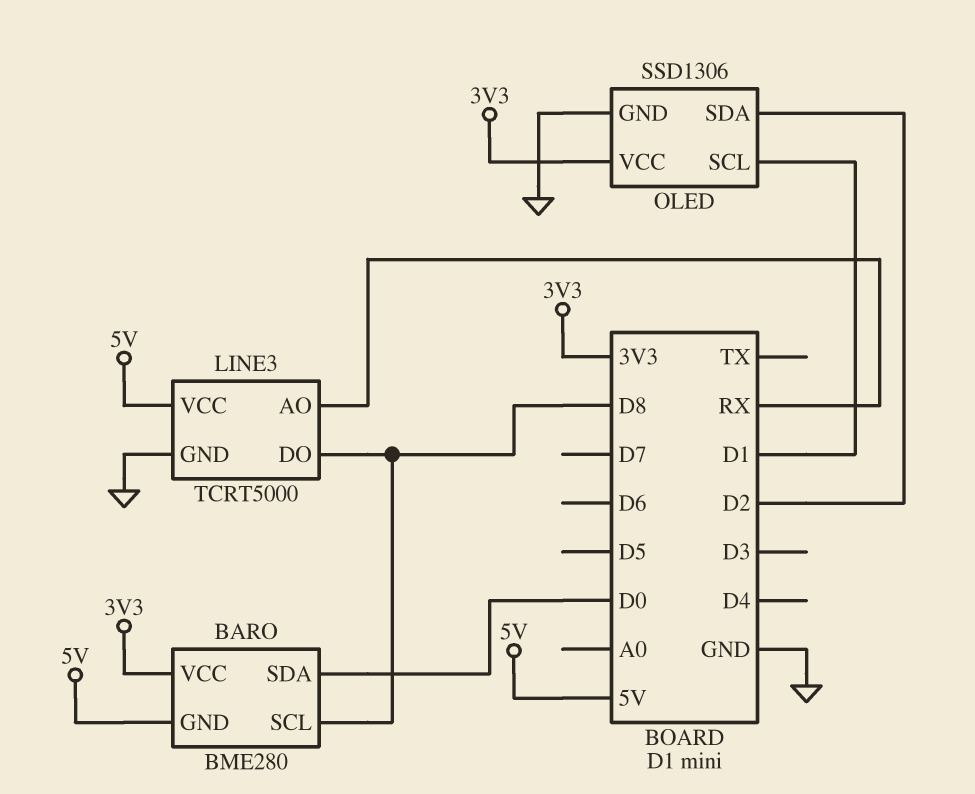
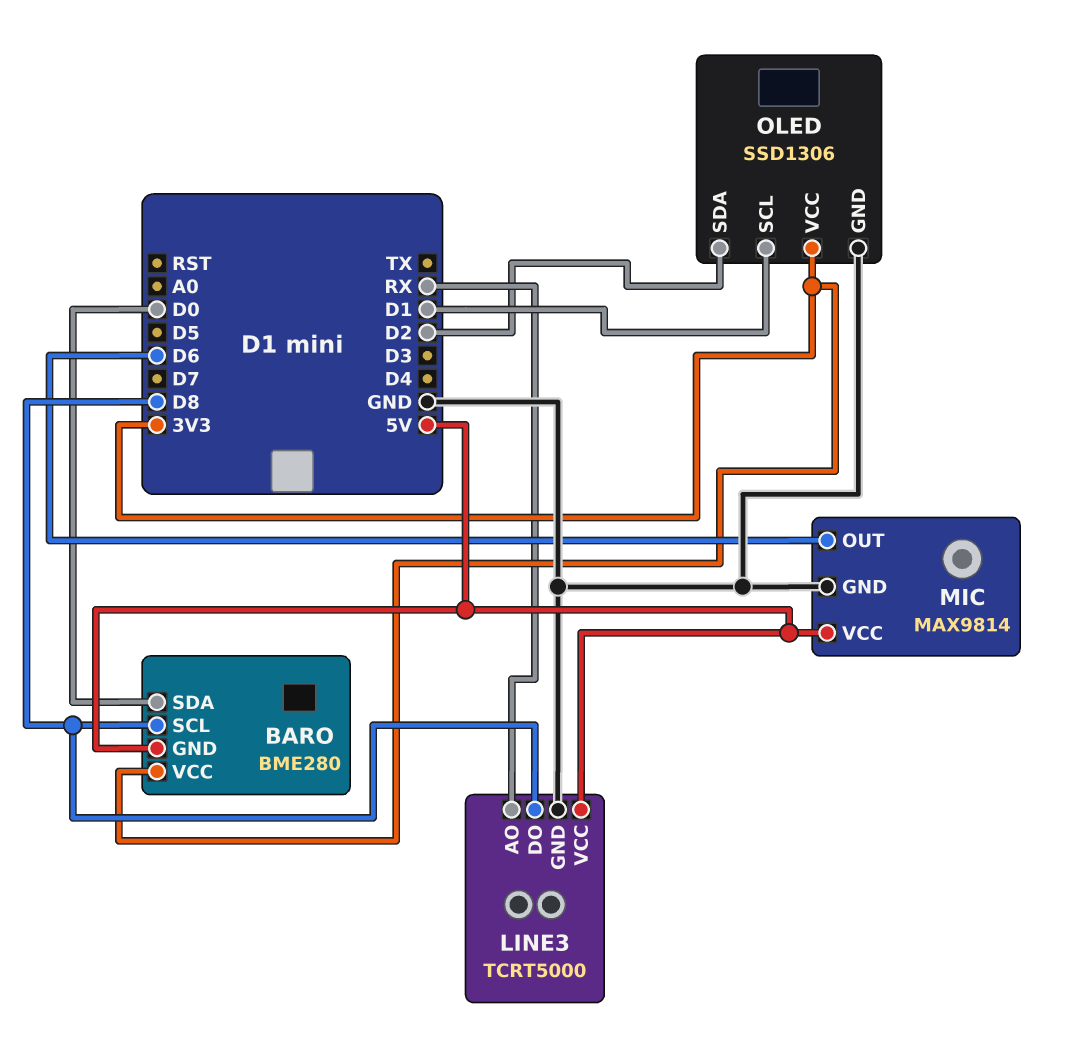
MIC: none -> MAX9814
MIC pin GND: none -> GND
MIC pin OUT: none -> D6
MIC pin VCC: none -> 5V

